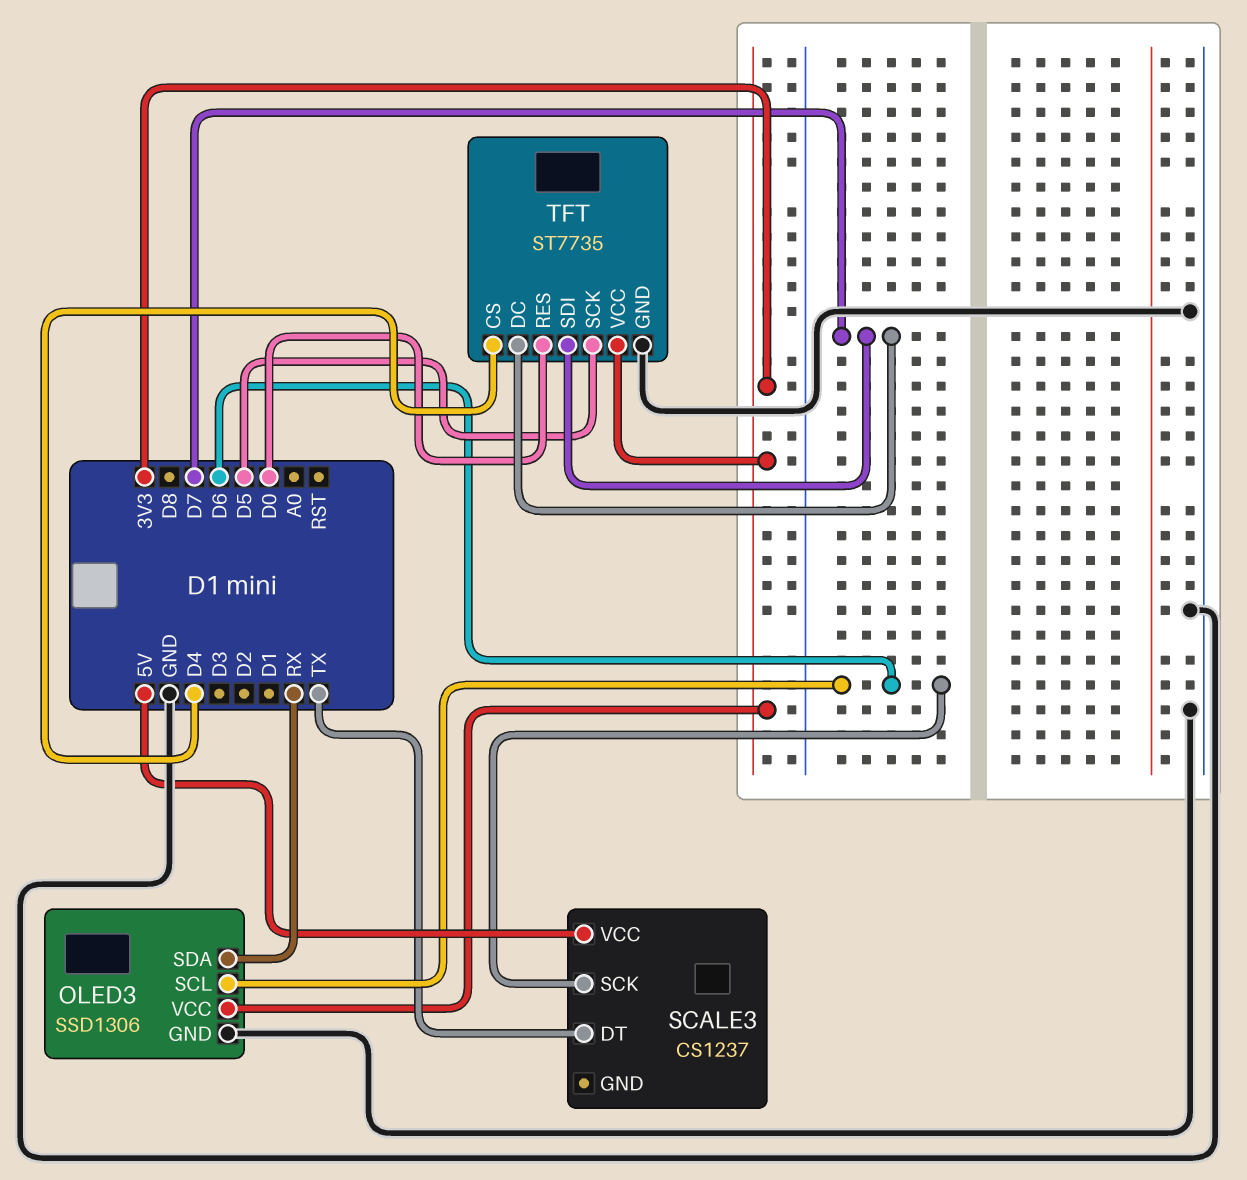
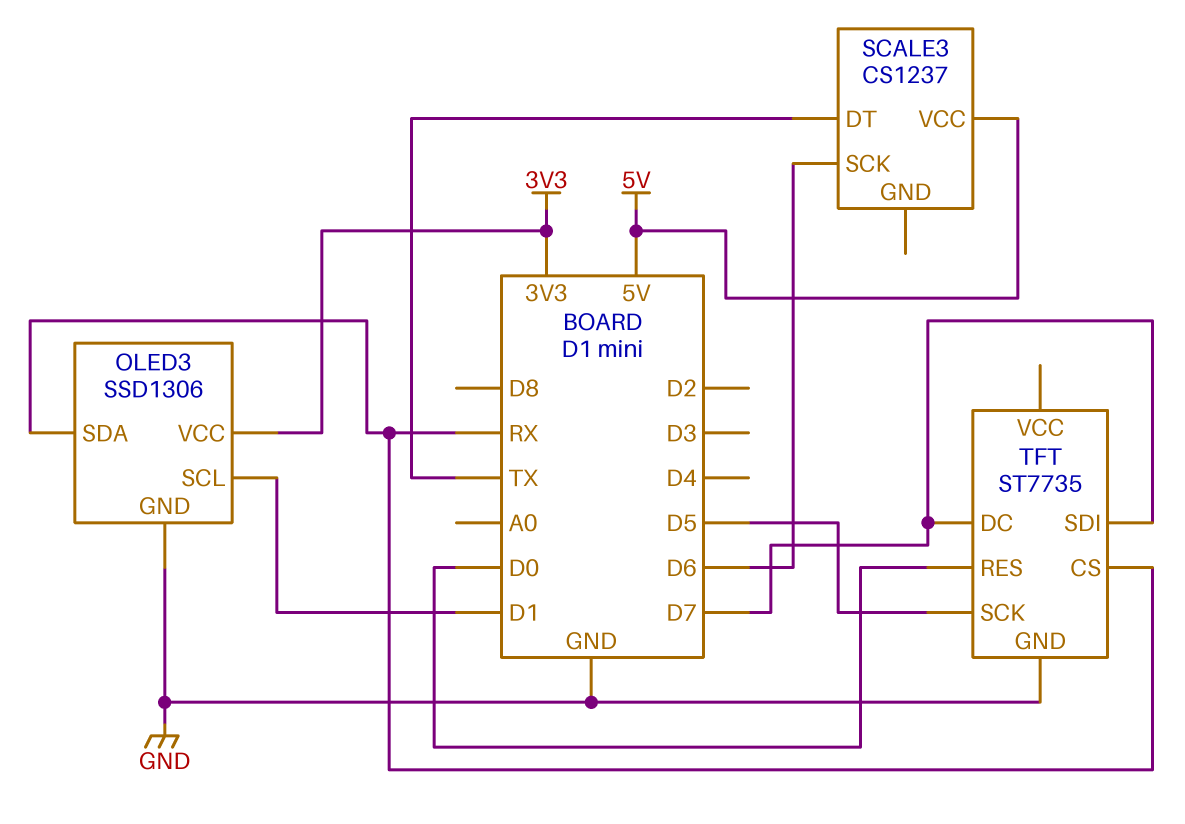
OLED3 pin SCL: D6 -> D1
TFT pin CS: D4 -> RX
TFT pin VCC: 3V3 -> none

